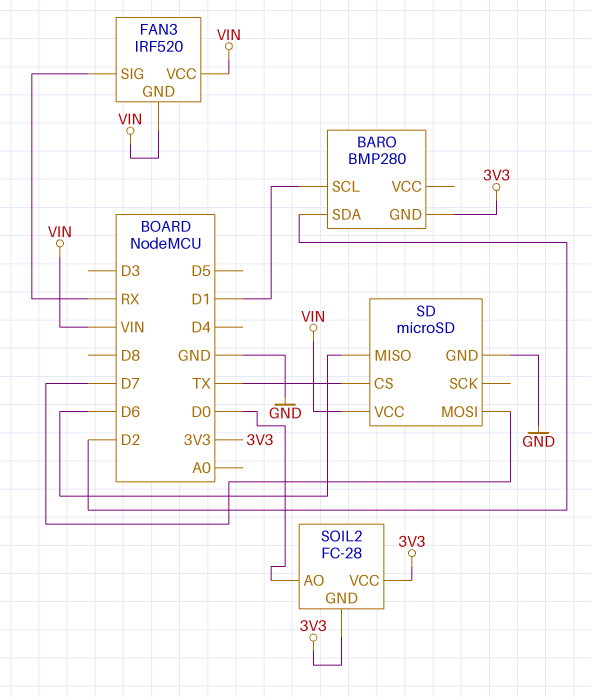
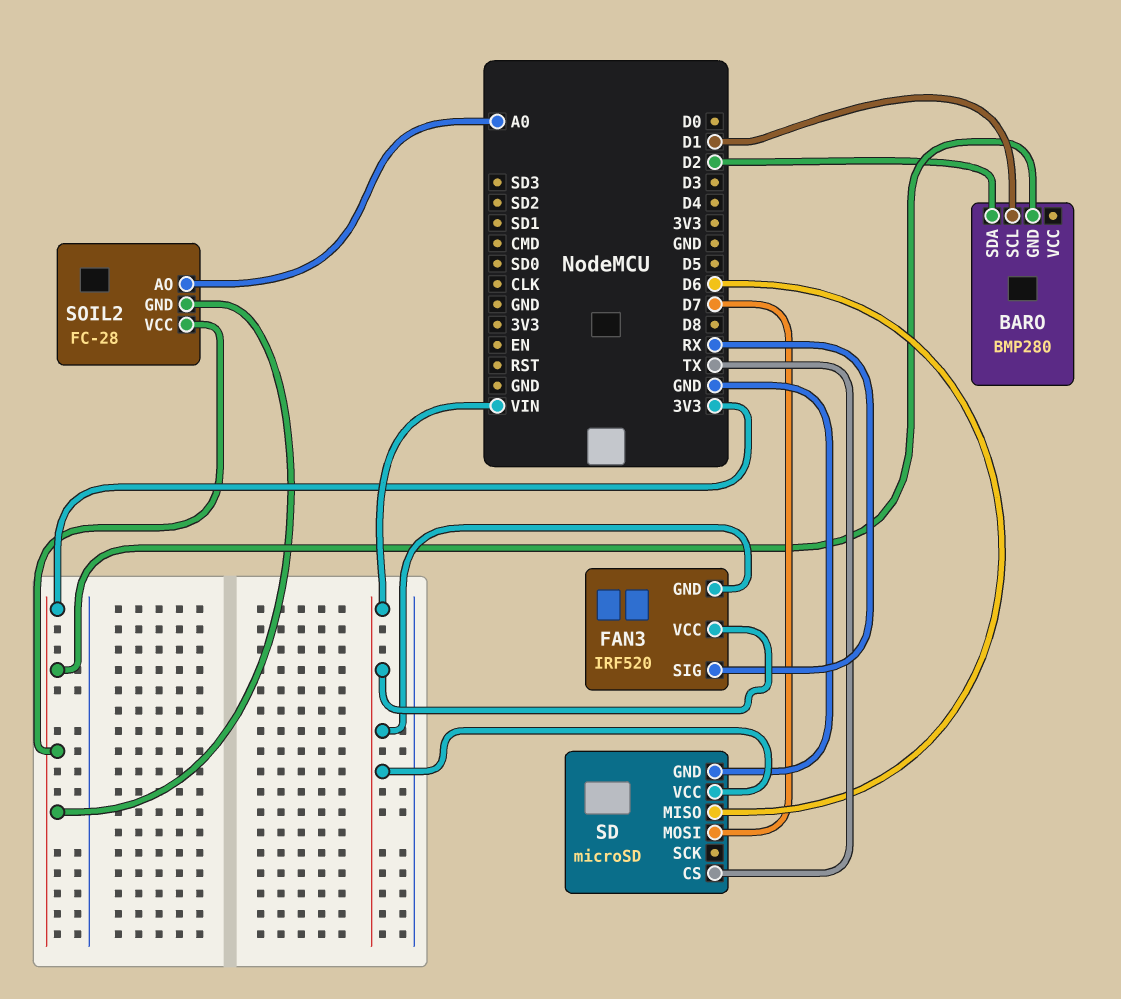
SOIL2 pin AO: D0 -> A0

